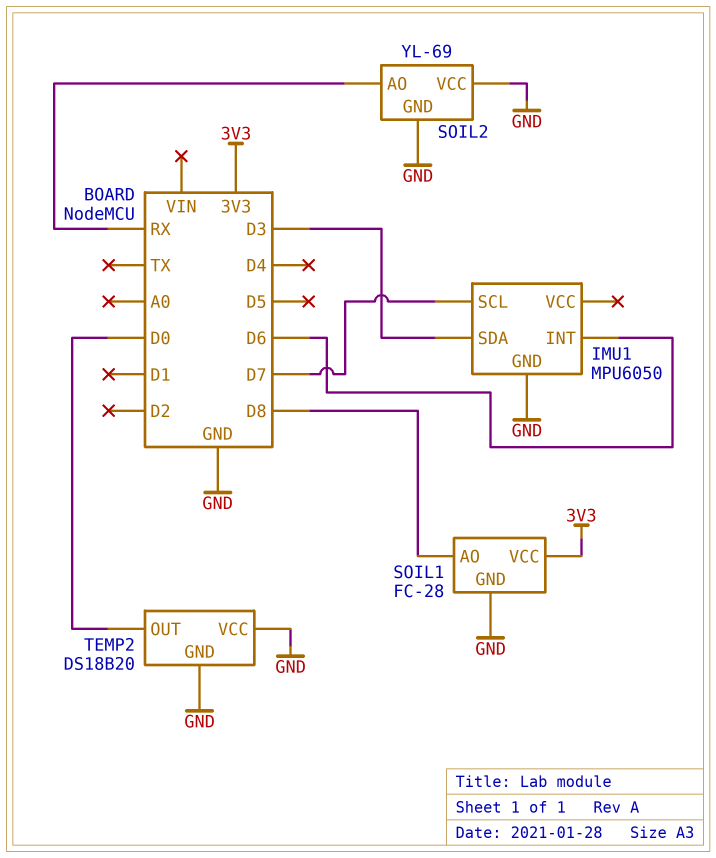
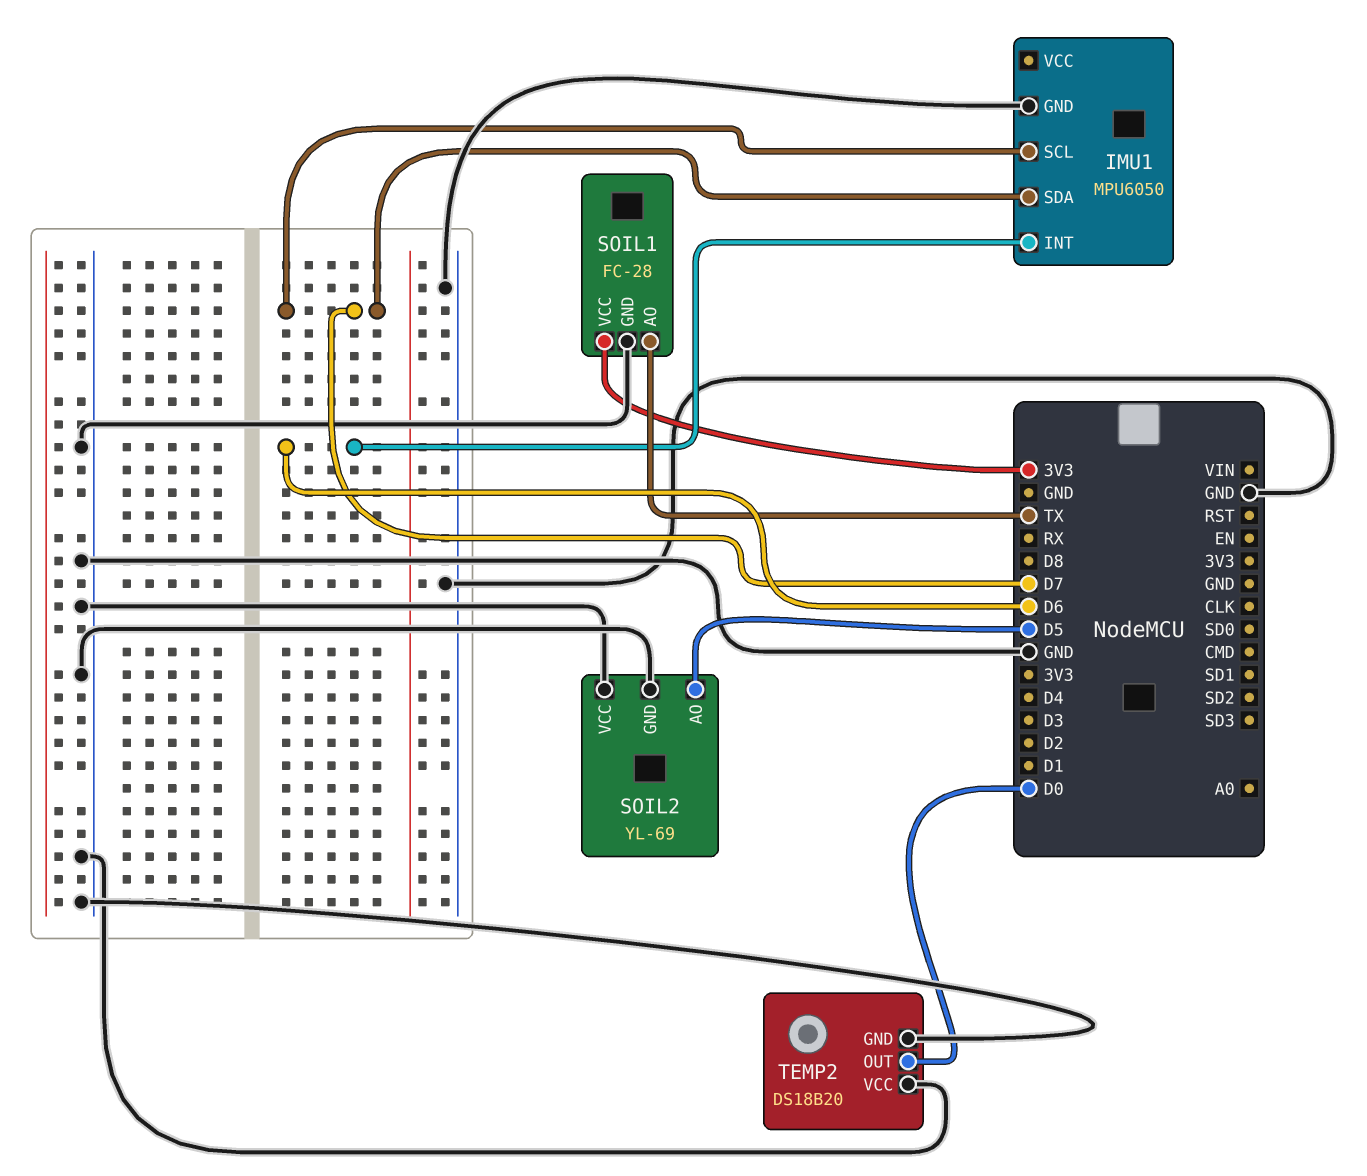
IMU1 pin SDA: D3 -> D7
SOIL1 pin AO: D8 -> TX
SOIL2 pin AO: RX -> D5

